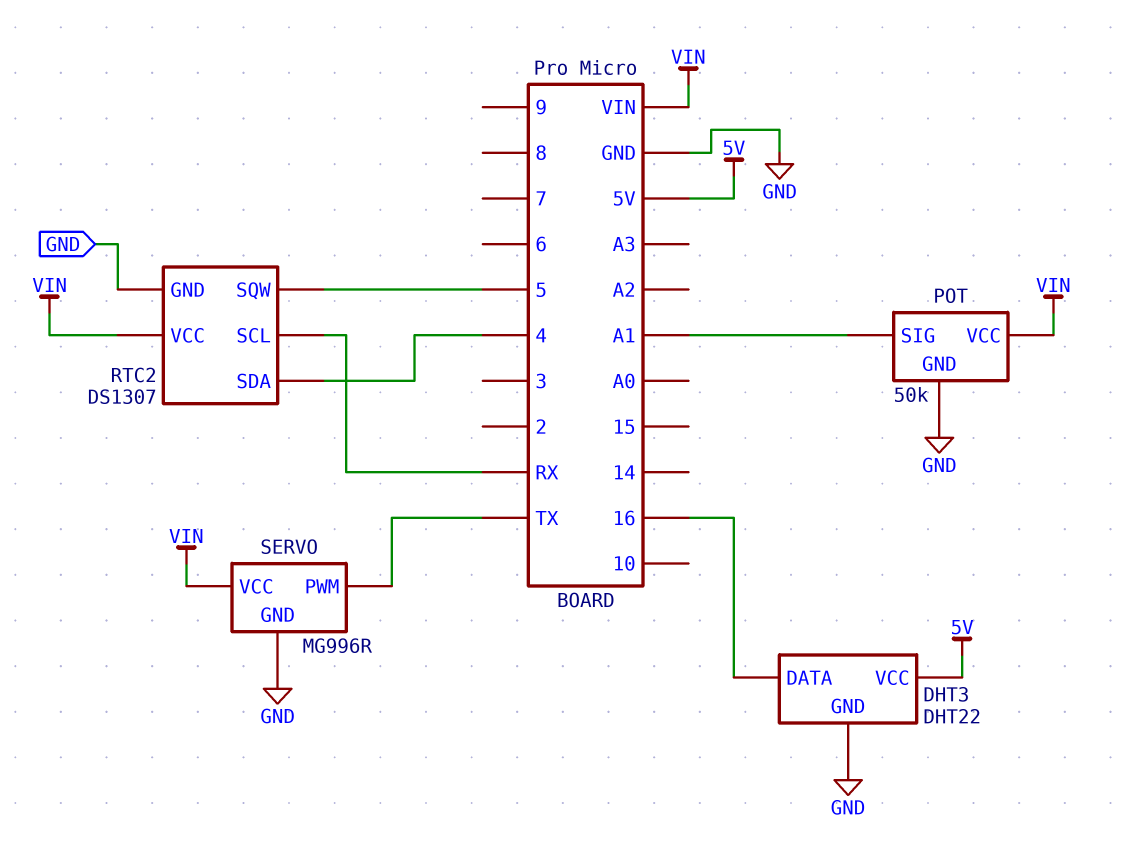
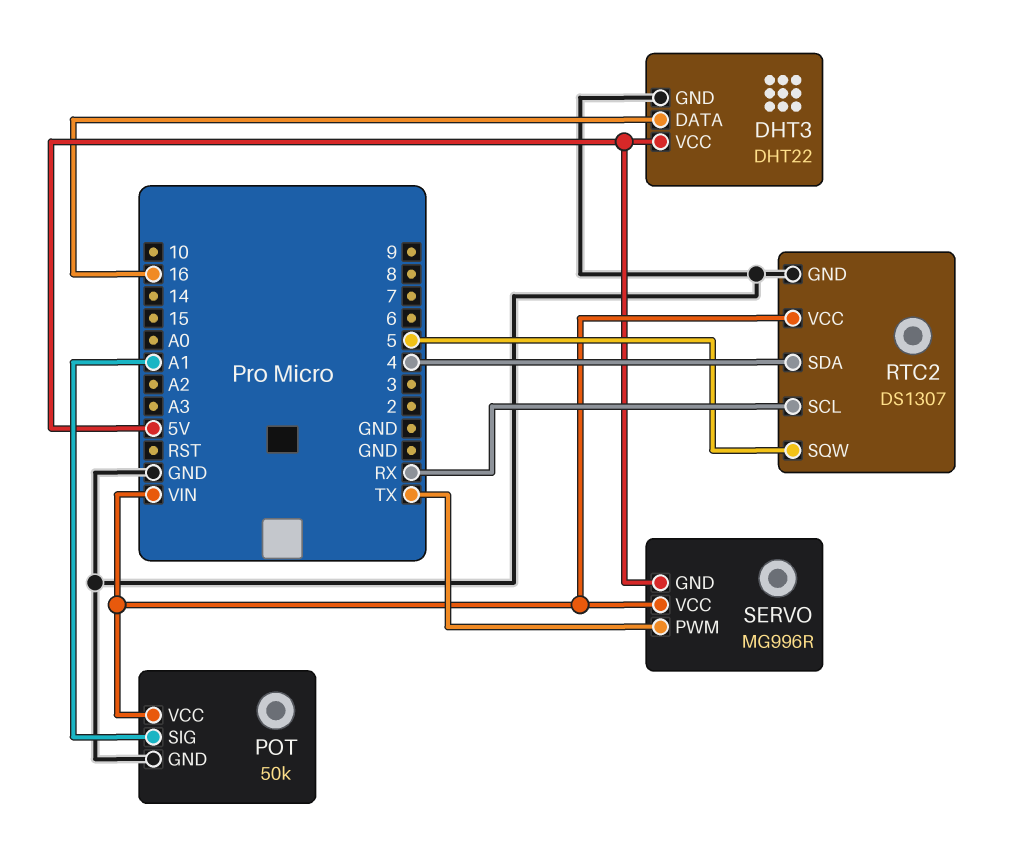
SERVO pin GND: GND -> 5V

